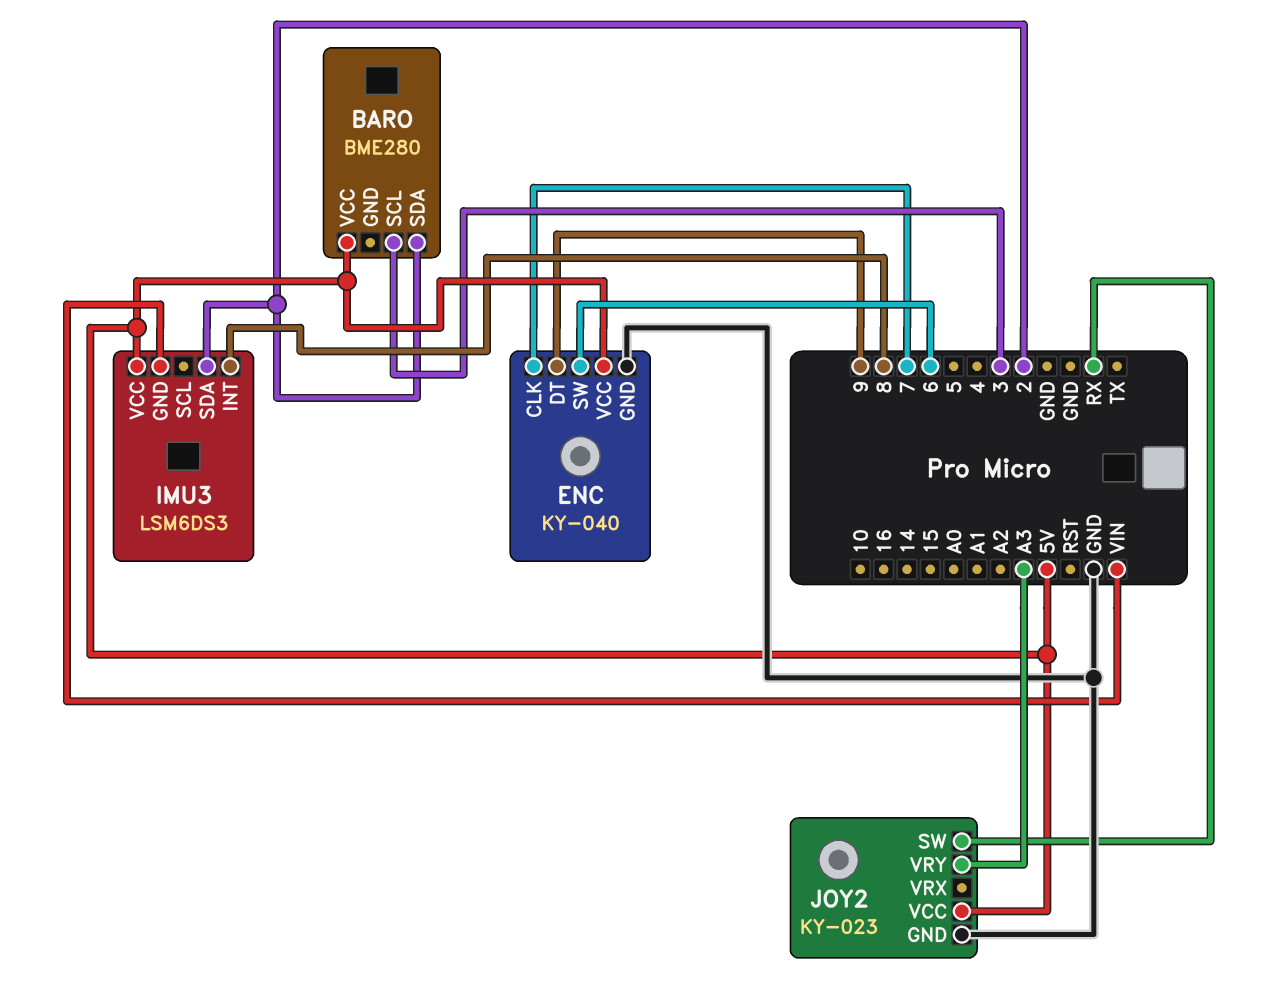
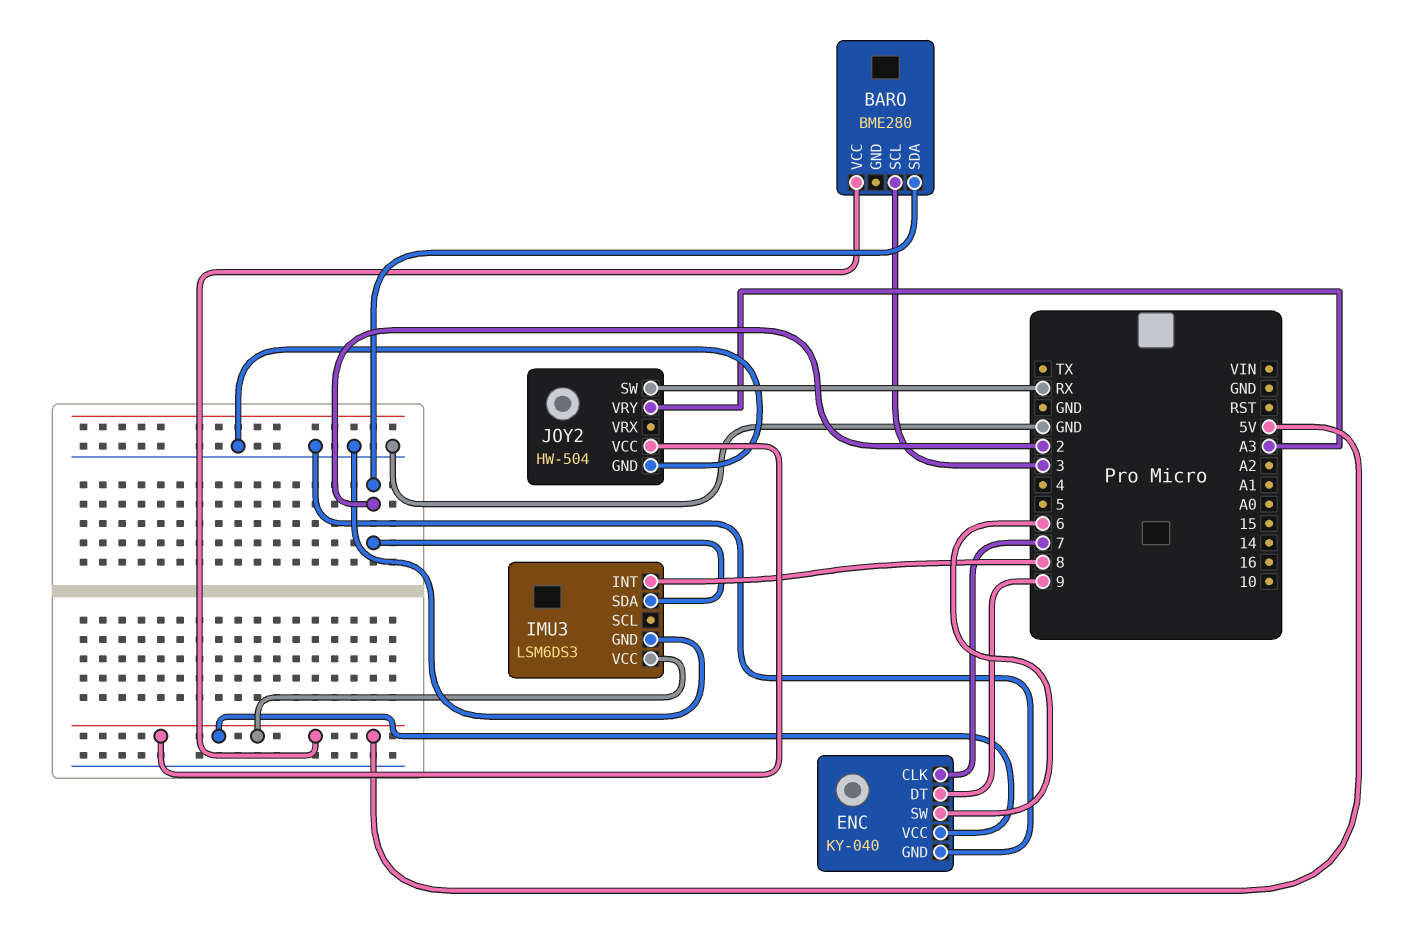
IMU3 pin GND: VIN -> GND
JOY2: KY-023 -> HW-504

